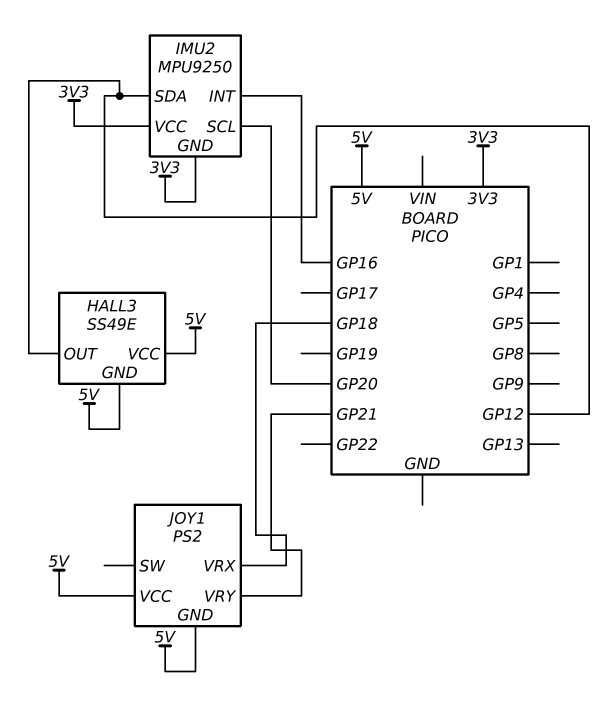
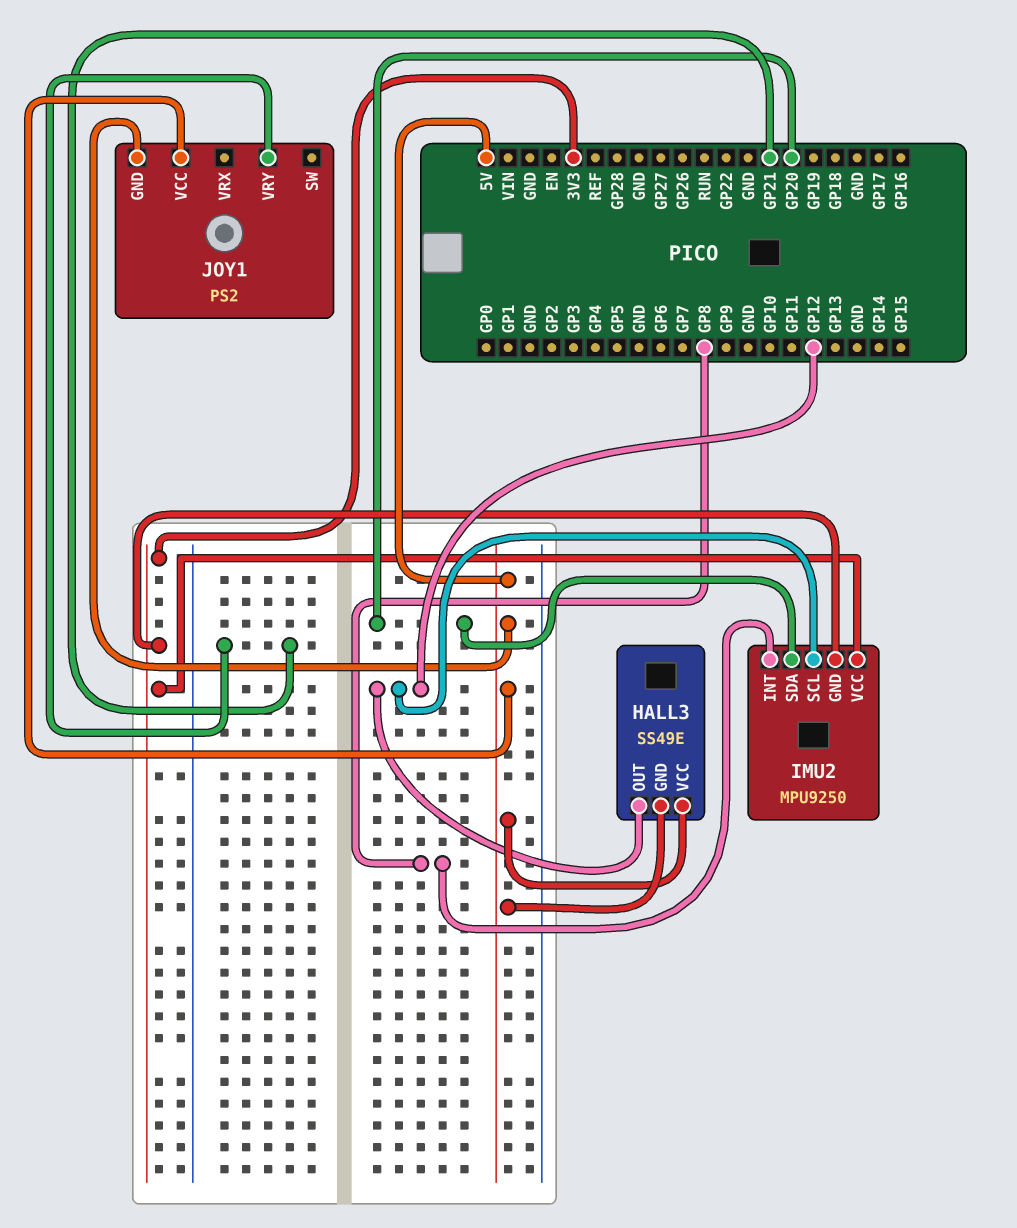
IMU2 pin INT: GP16 -> GP8
IMU2 pin SCL: GP20 -> GP12
IMU2 pin SDA: GP12 -> GP20
JOY1 pin VRX: GP18 -> none

